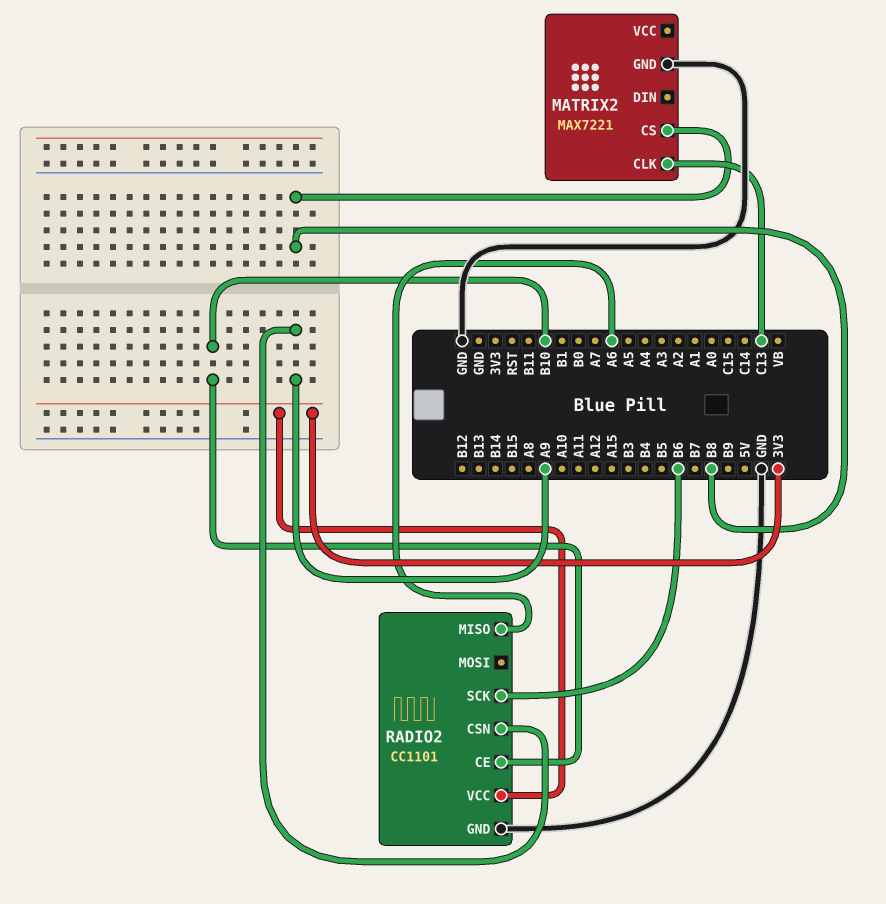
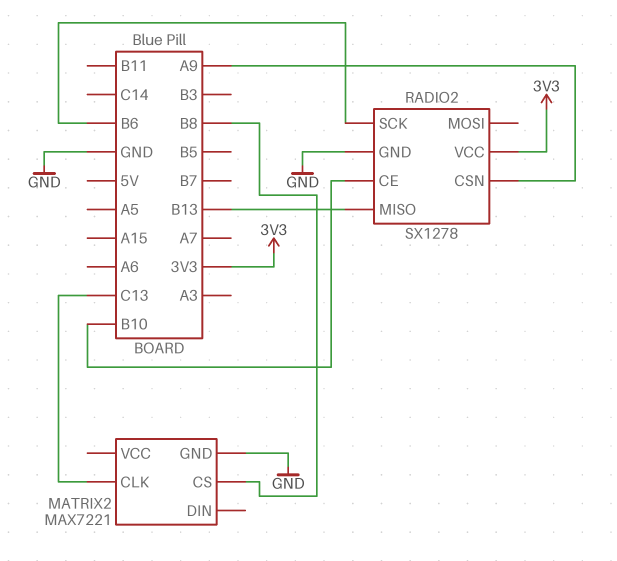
RADIO2: CC1101 -> SX1278
RADIO2 pin MISO: A6 -> B13

